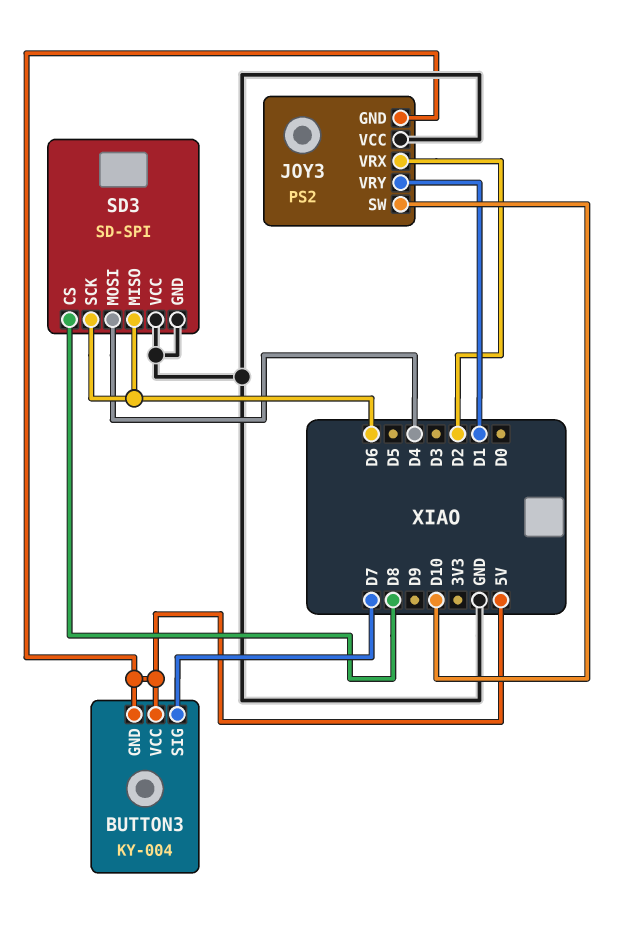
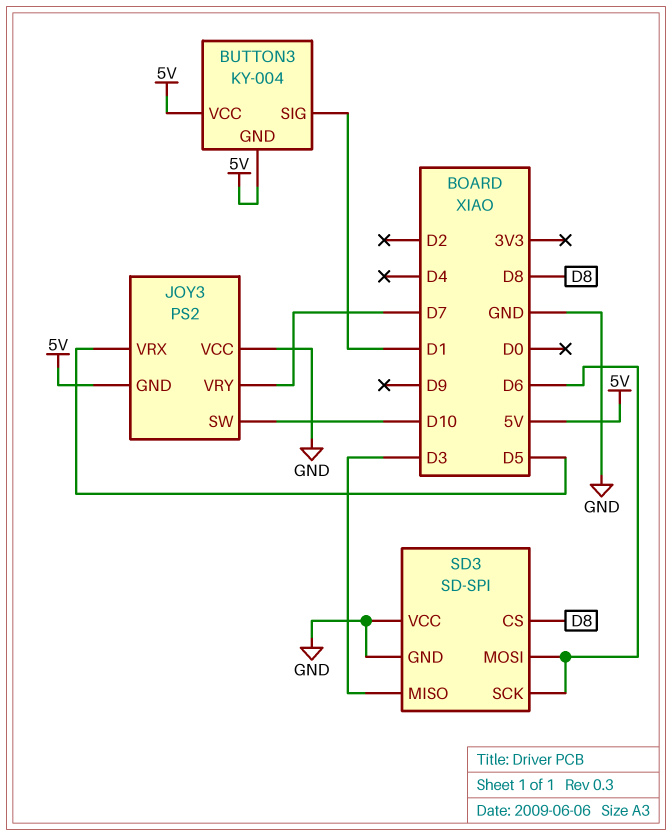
BUTTON3 pin SIG: D7 -> D1
JOY3 pin VRX: D2 -> D5
JOY3 pin VRY: D1 -> D7
SD3 pin MISO: D6 -> D3
SD3 pin MOSI: D4 -> D6

